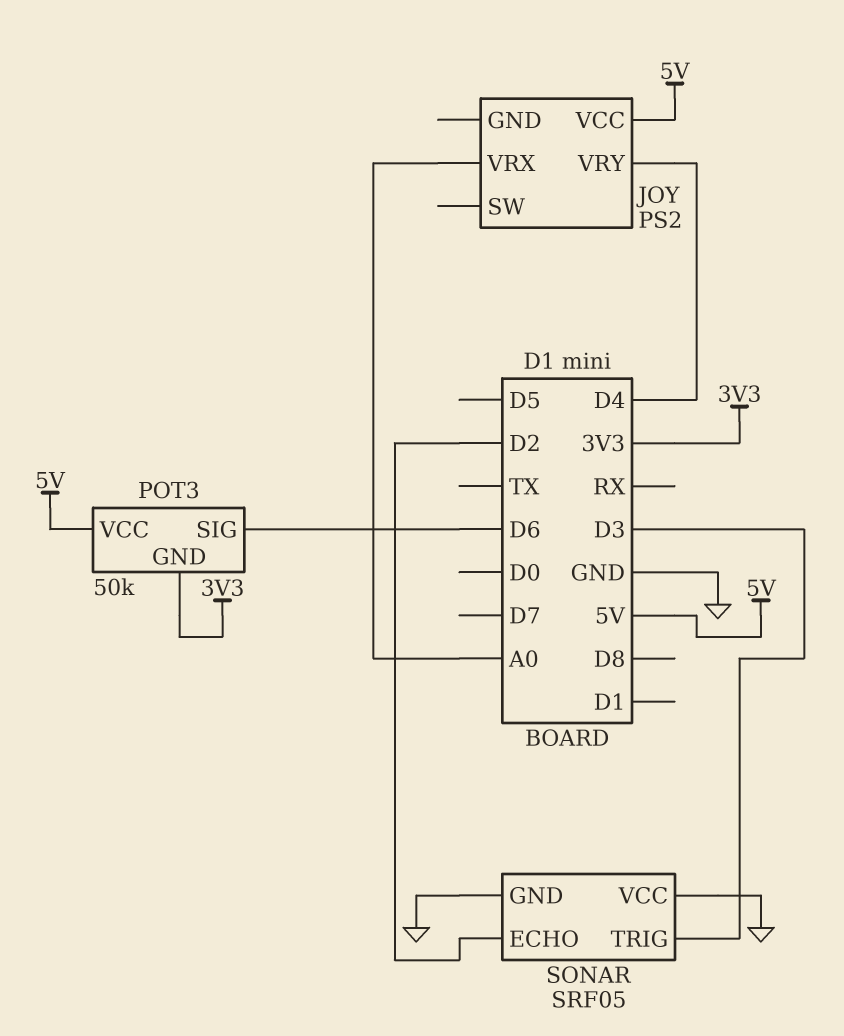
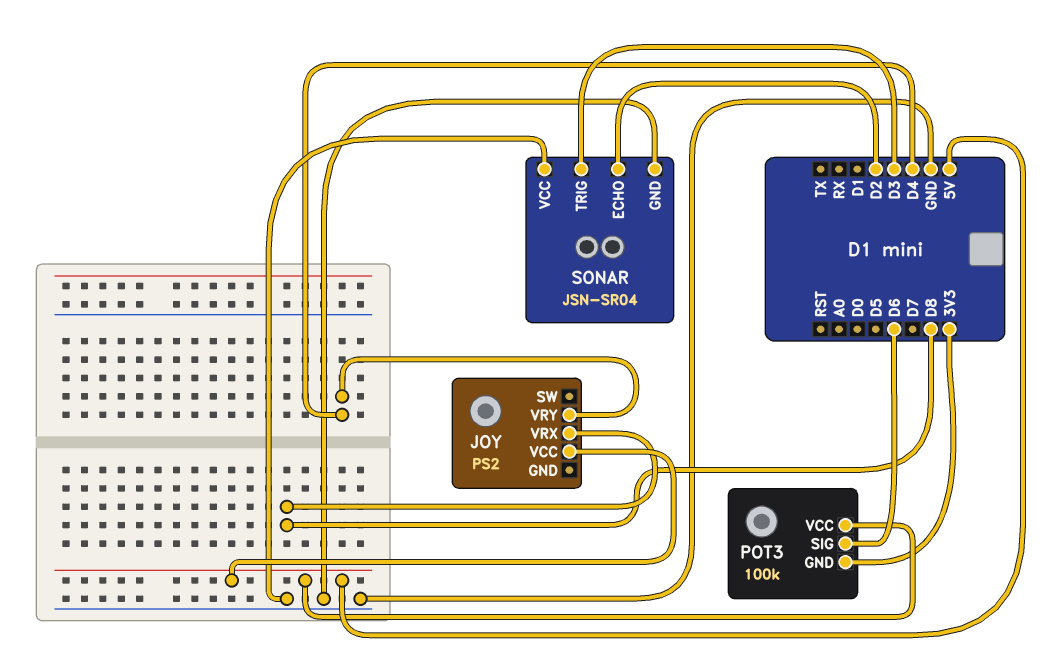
JOY pin VRX: A0 -> D8
POT3: 50k -> 100k
SONAR: SRF05 -> JSN-SR04

